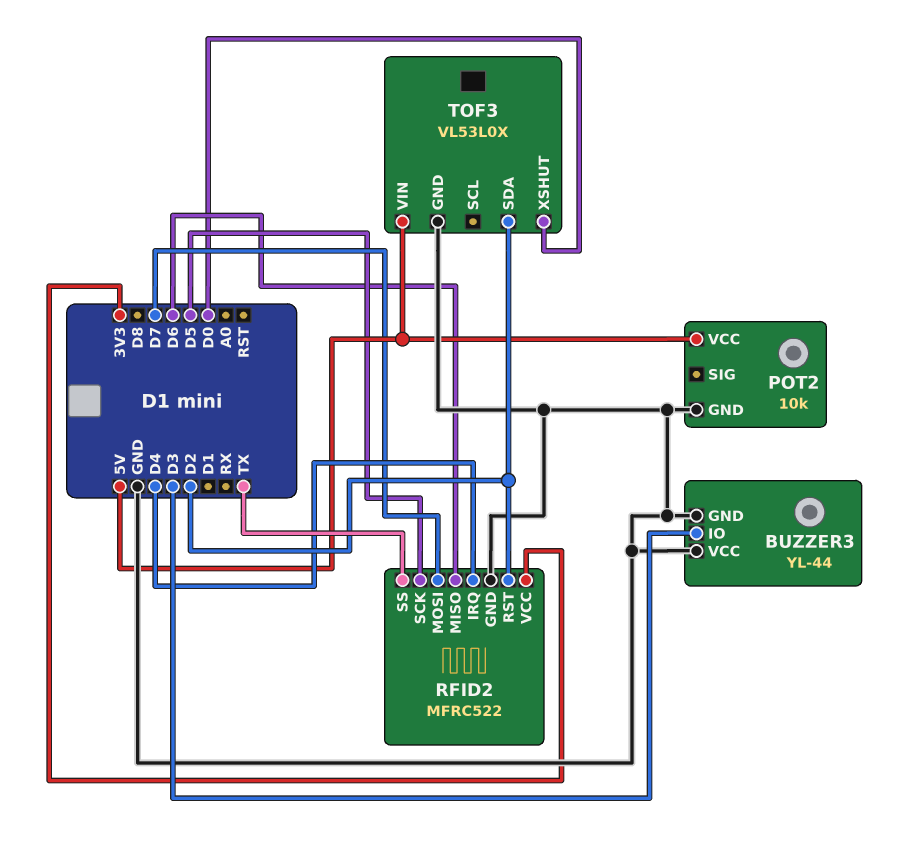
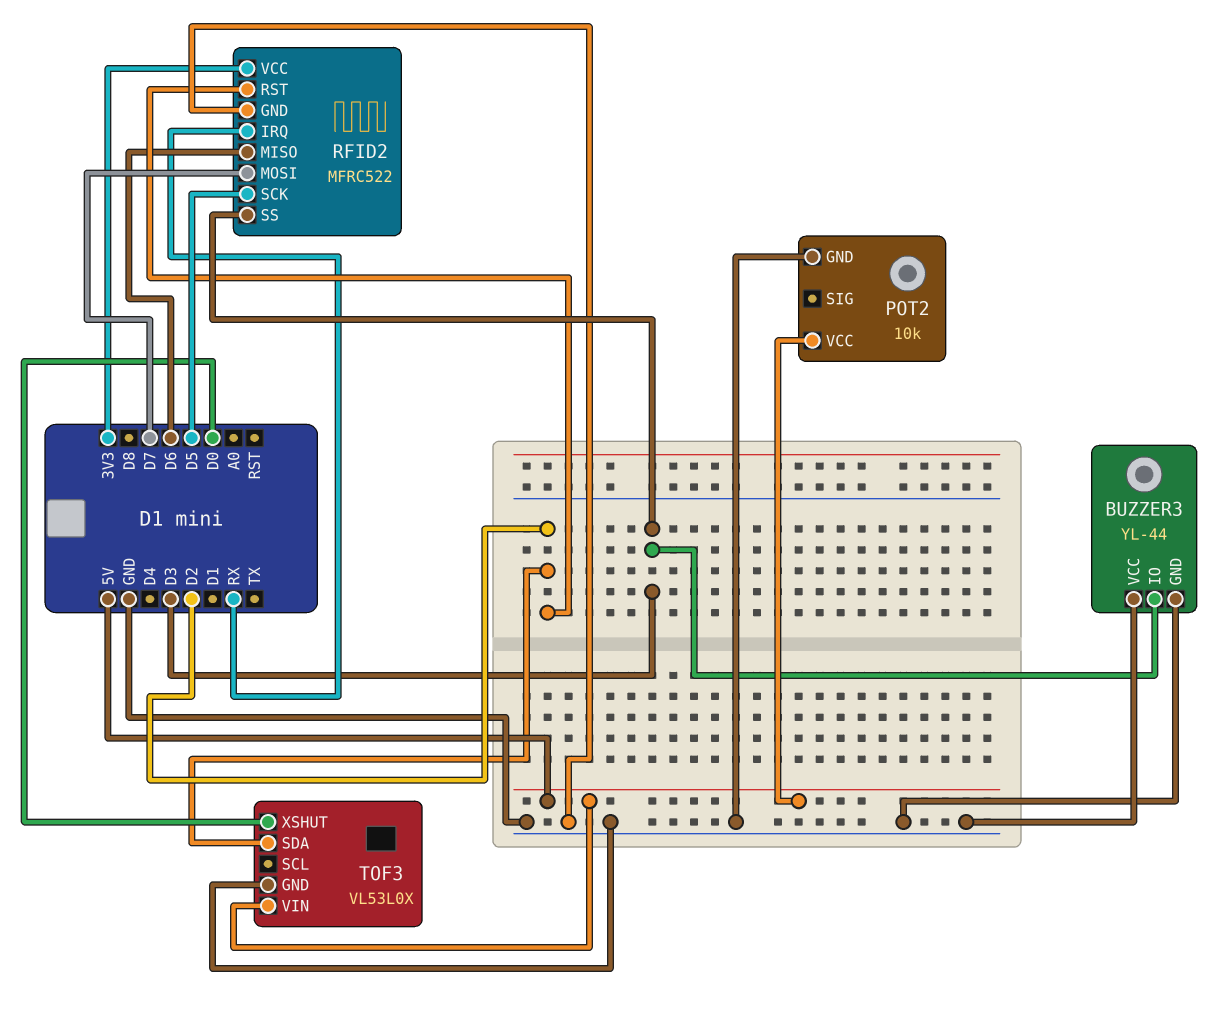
RFID2 pin IRQ: D4 -> RX
RFID2 pin SS: TX -> D3

